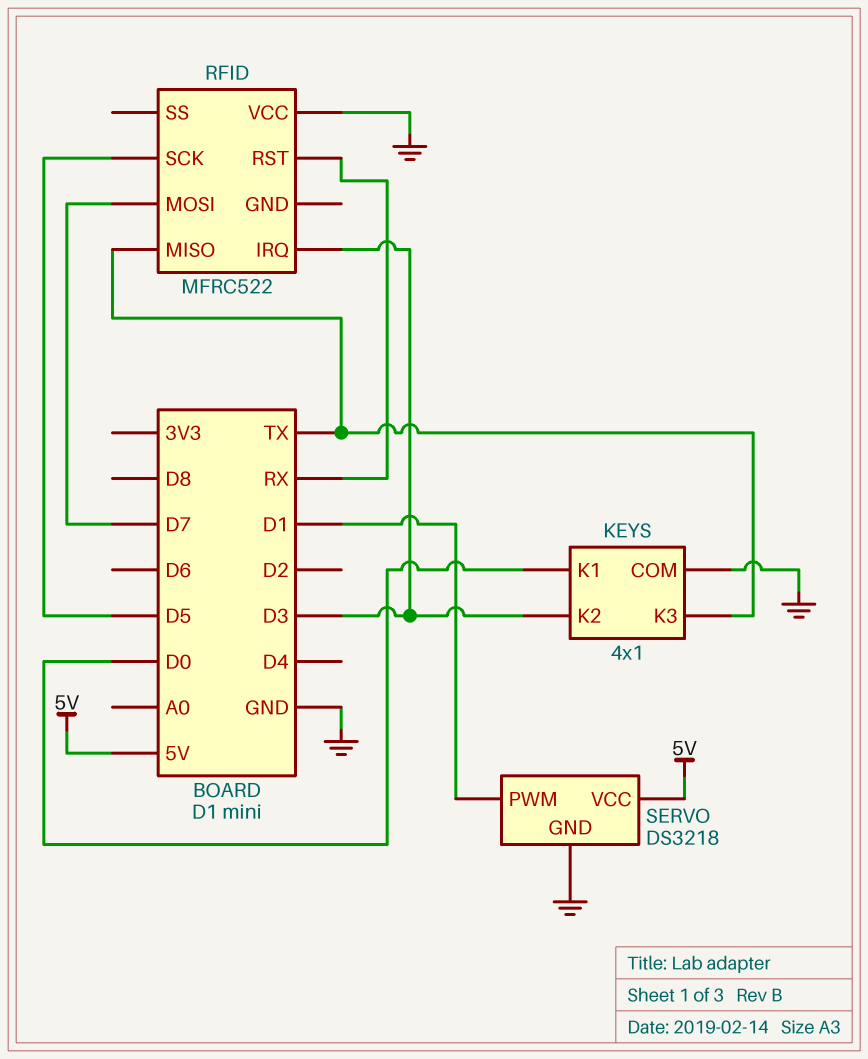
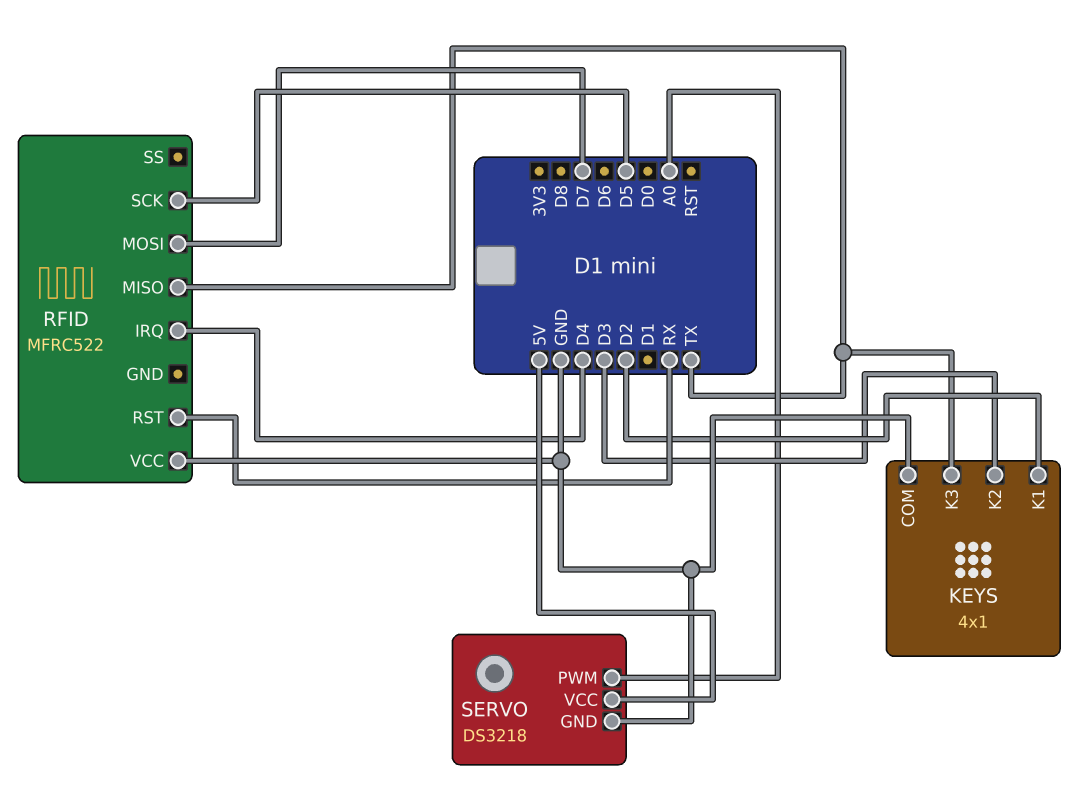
KEYS pin K1: D0 -> D2
RFID pin IRQ: D3 -> D4
SERVO pin PWM: D1 -> A0

